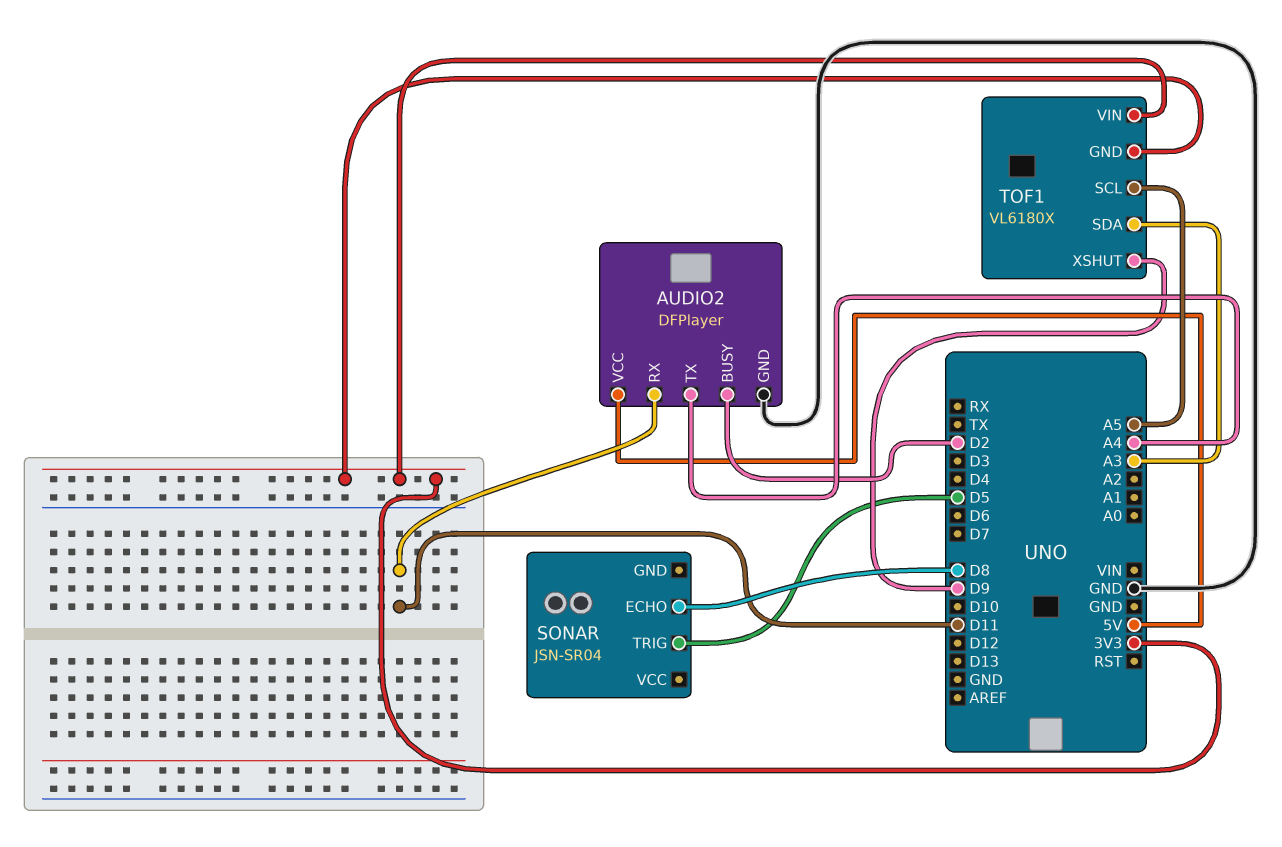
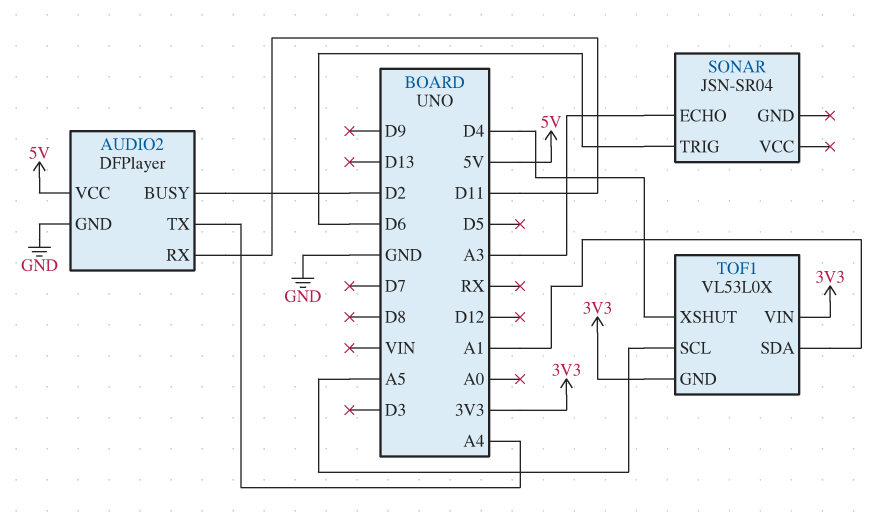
SONAR pin ECHO: D8 -> A3
SONAR pin TRIG: D5 -> D6
TOF1: VL6180X -> VL53L0X
TOF1 pin SDA: A3 -> A1
TOF1 pin XSHUT: D9 -> D4

